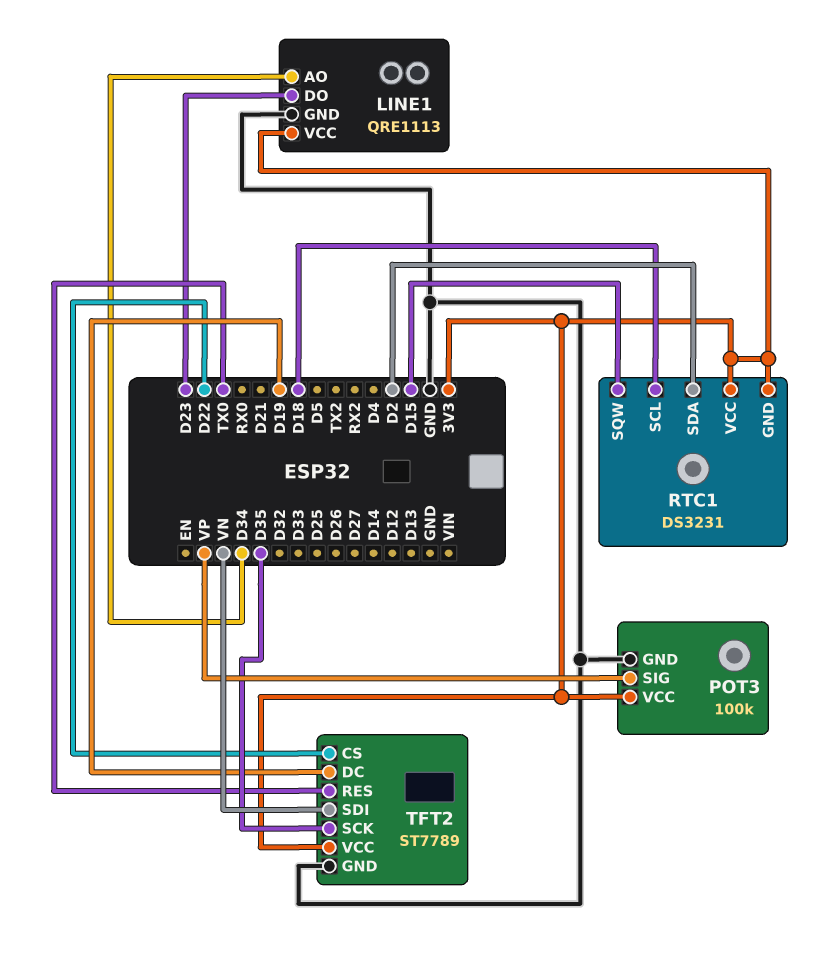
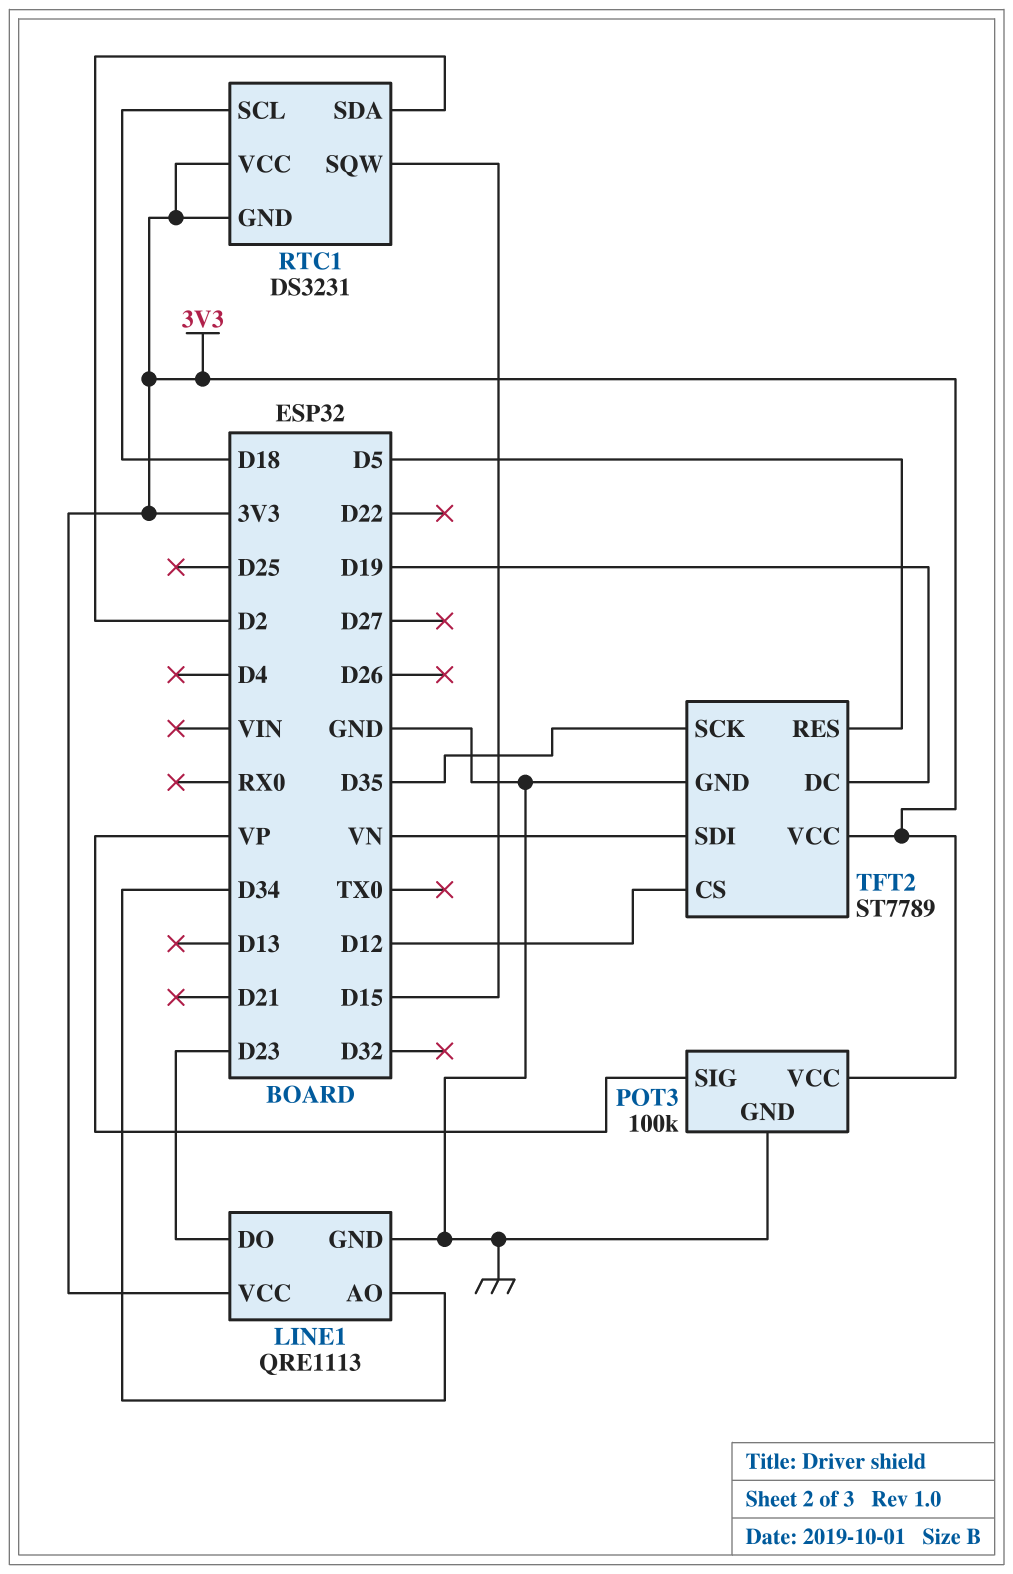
TFT2 pin CS: D22 -> D12
TFT2 pin RES: TX0 -> D5

